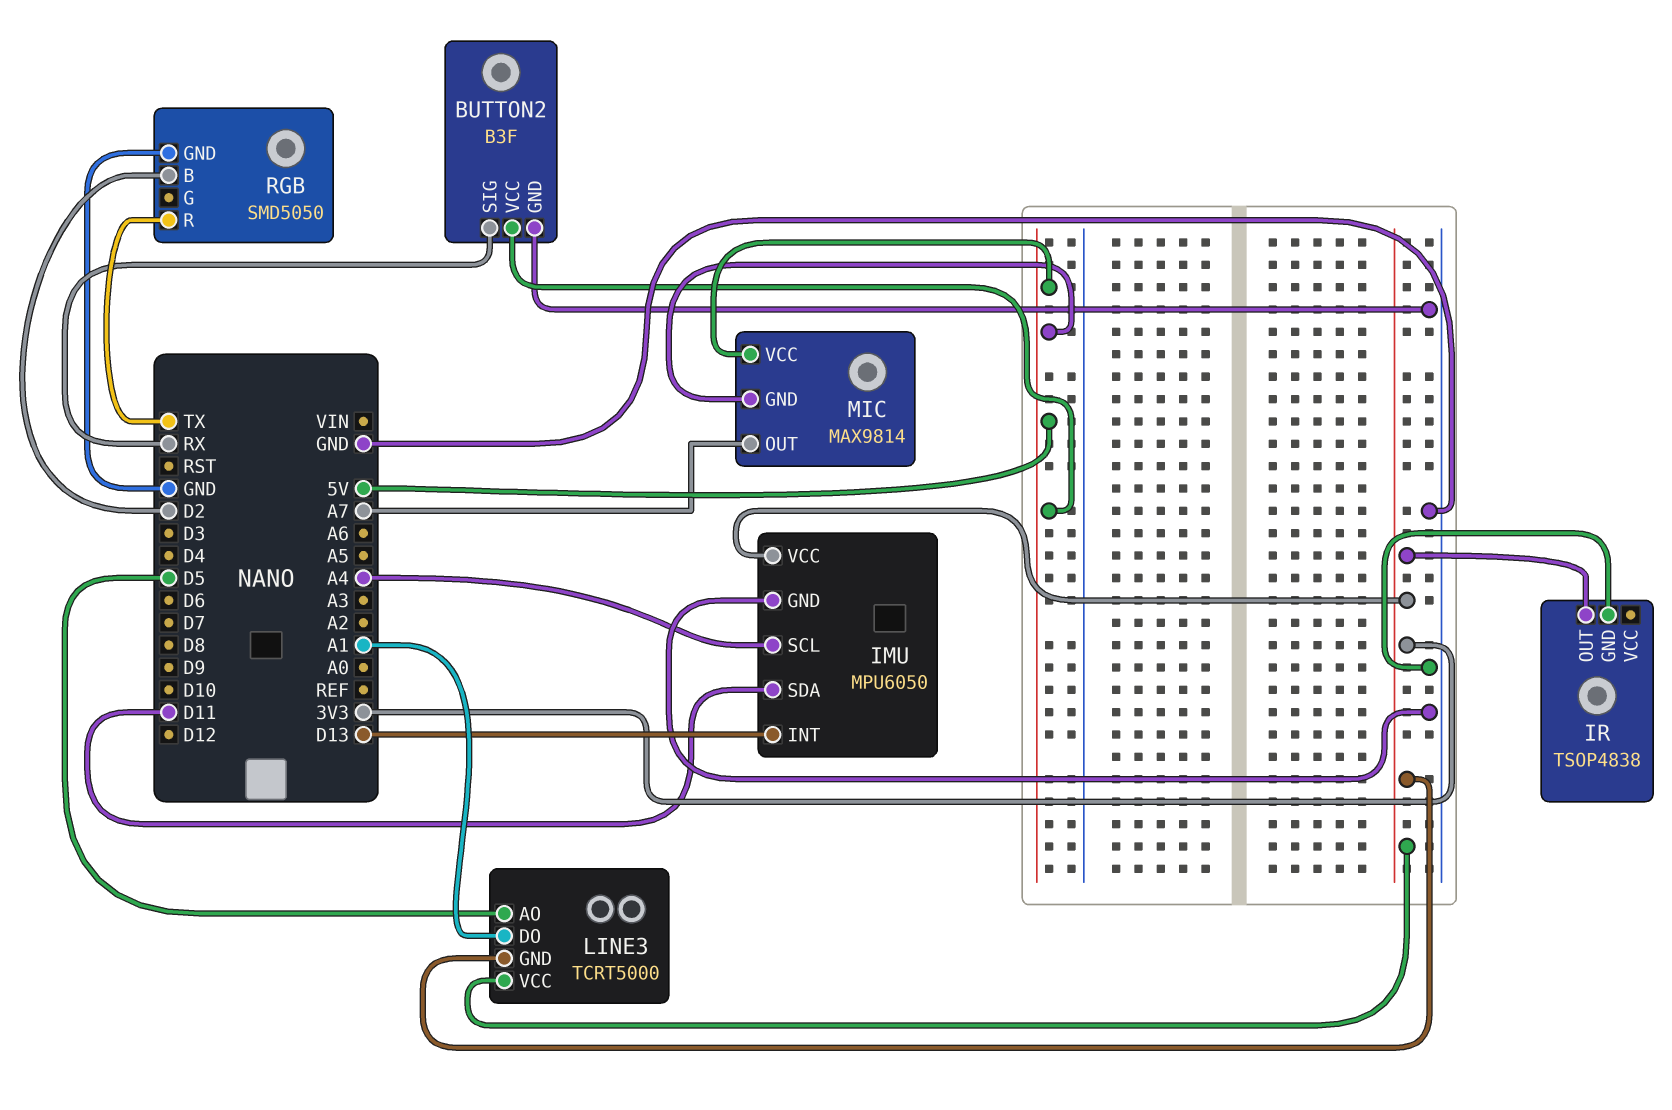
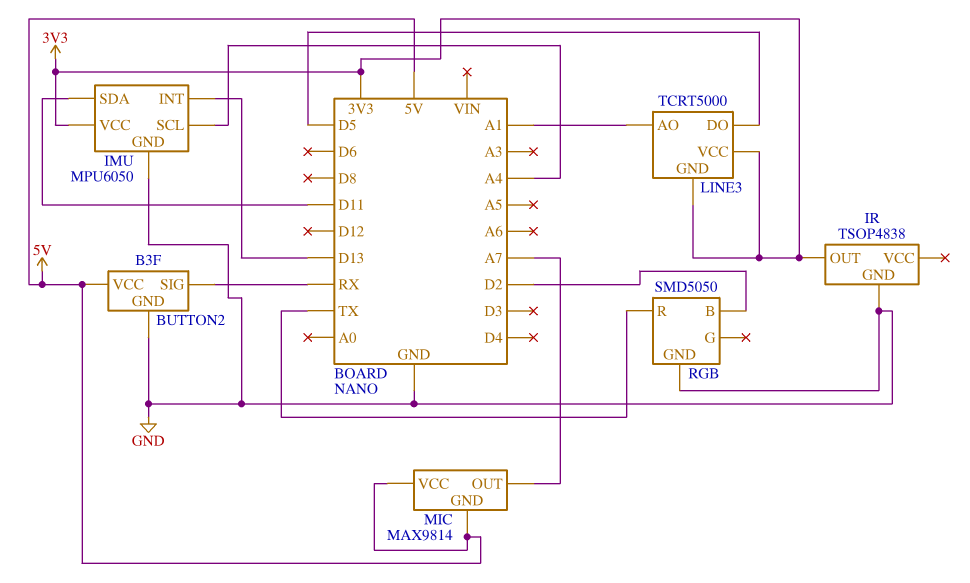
LINE3 pin AO: D5 -> A1
LINE3 pin DO: A1 -> D5

